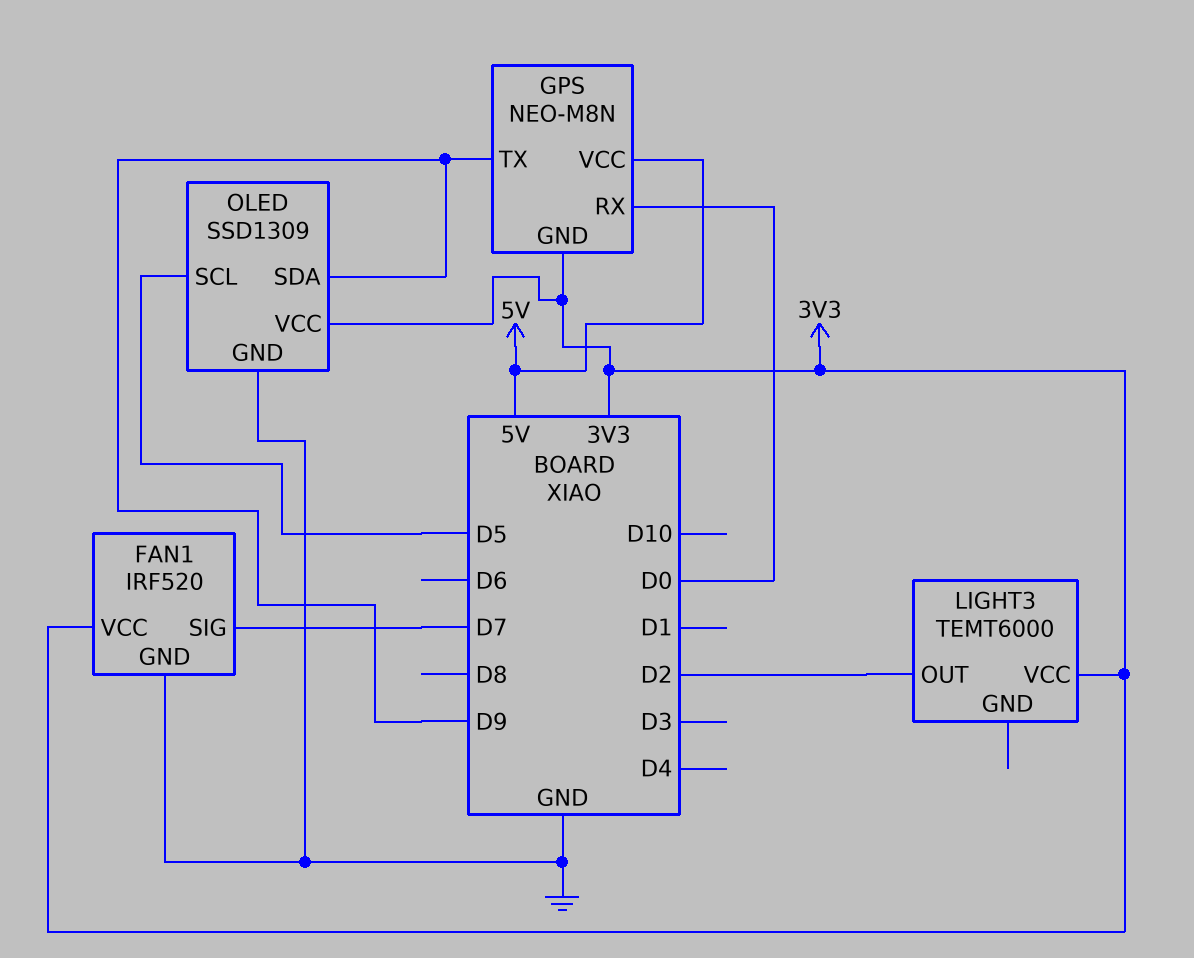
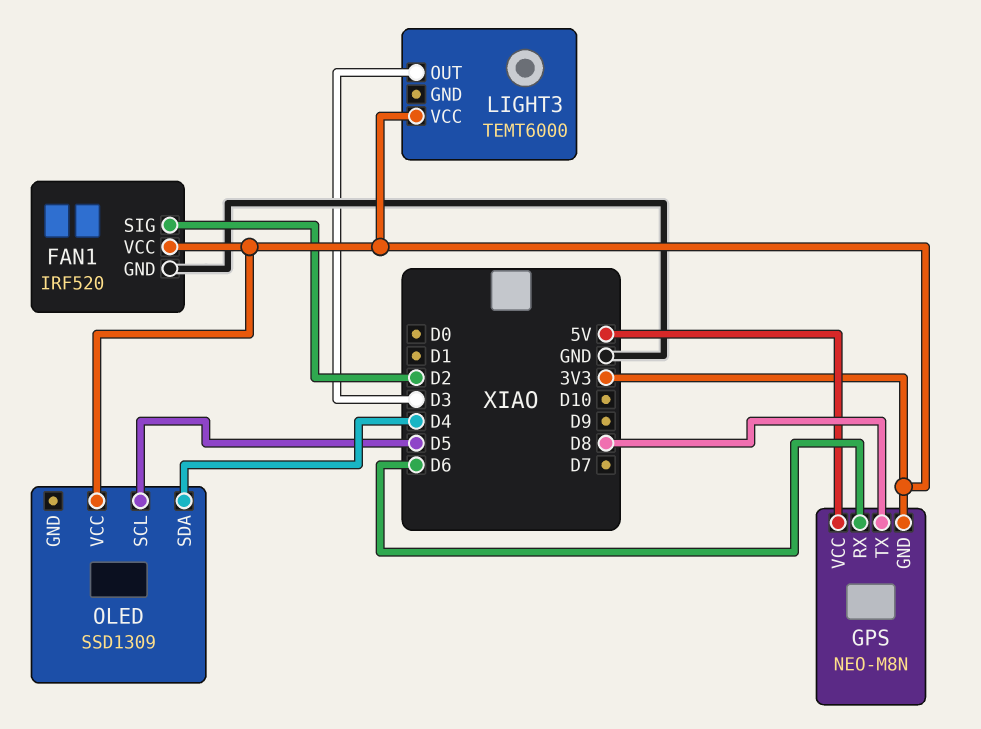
FAN1 pin SIG: D7 -> D2
GPS pin RX: D0 -> D6
GPS pin TX: D9 -> D8
LIGHT3 pin OUT: D2 -> D3
OLED pin GND: GND -> none
OLED pin SDA: D9 -> D4

